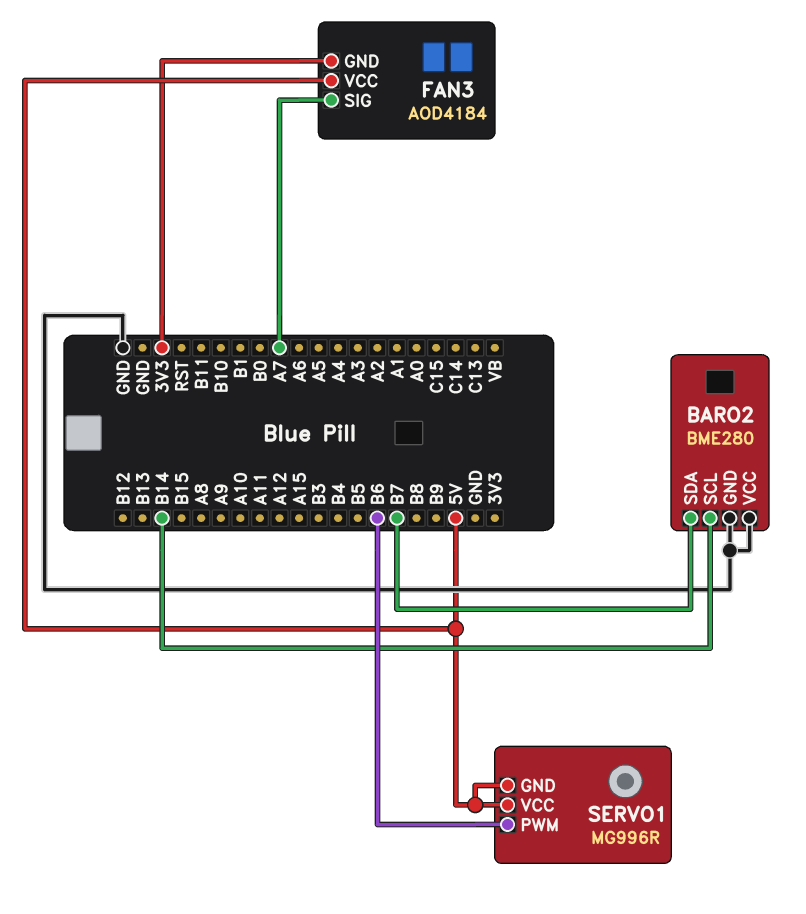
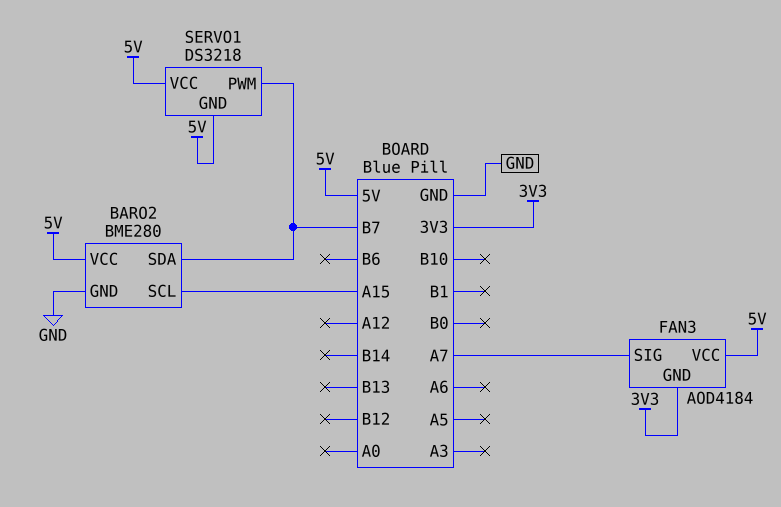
BARO2 pin SCL: B14 -> A15
BARO2 pin VCC: GND -> 5V
SERVO1: MG996R -> DS3218
SERVO1 pin PWM: B6 -> B7

